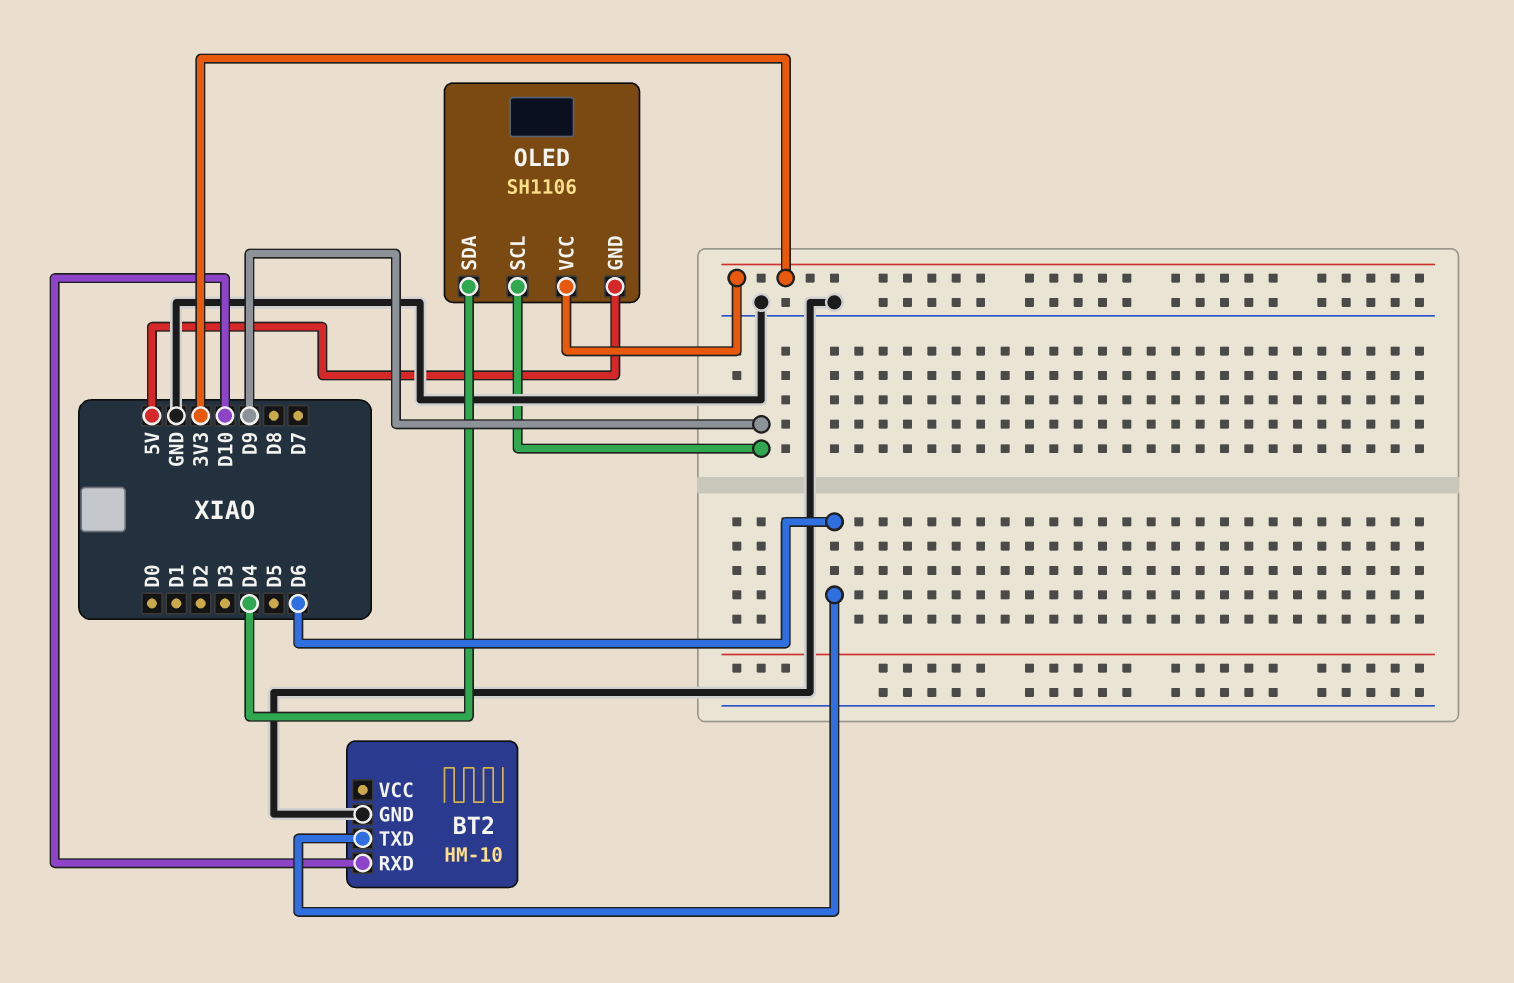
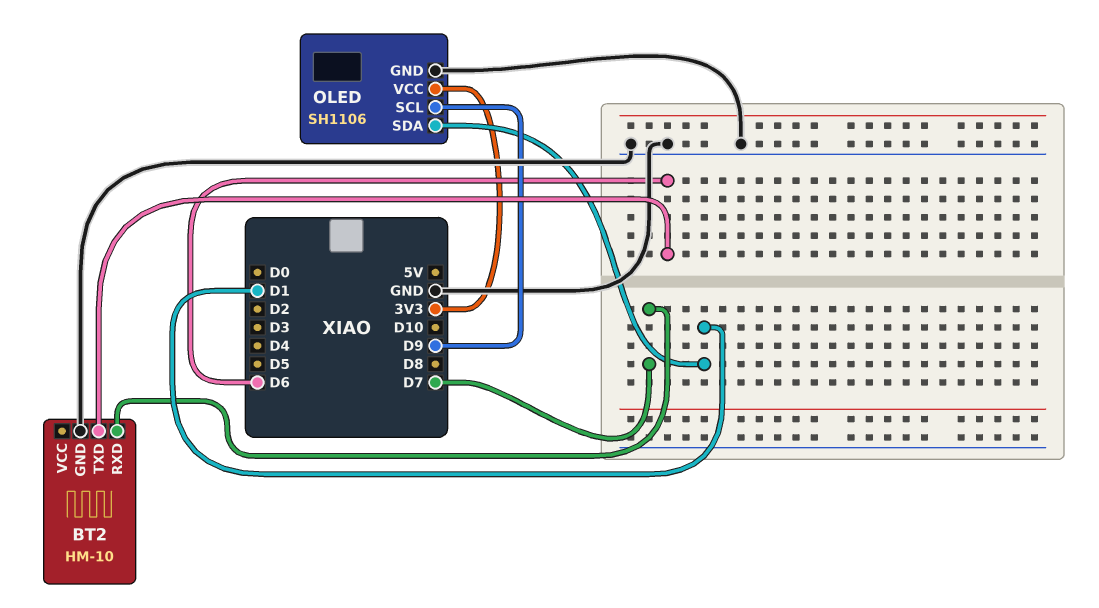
BT2 pin RXD: D10 -> D7
OLED pin GND: 5V -> GND
OLED pin SDA: D4 -> D1

